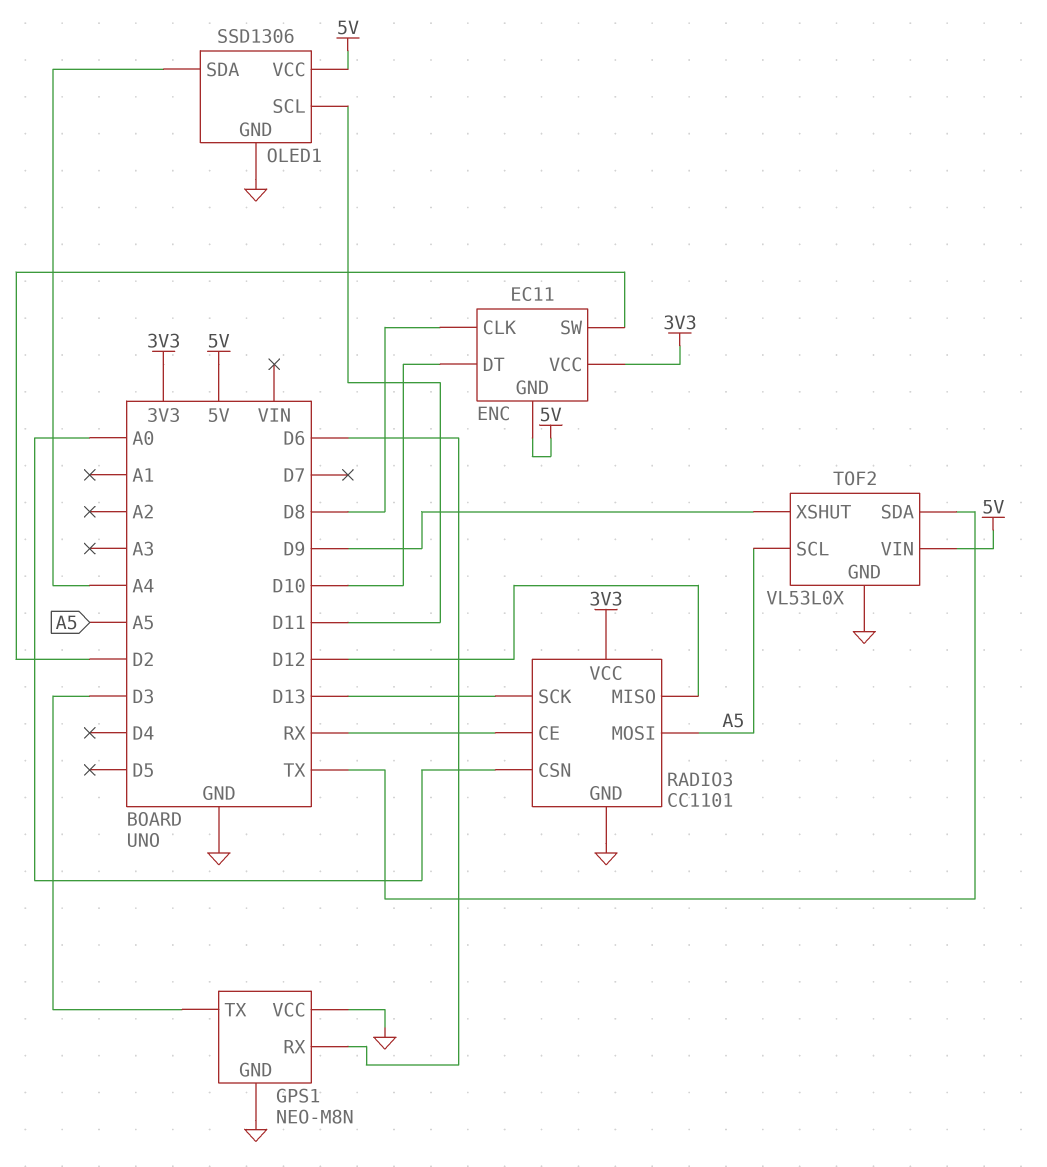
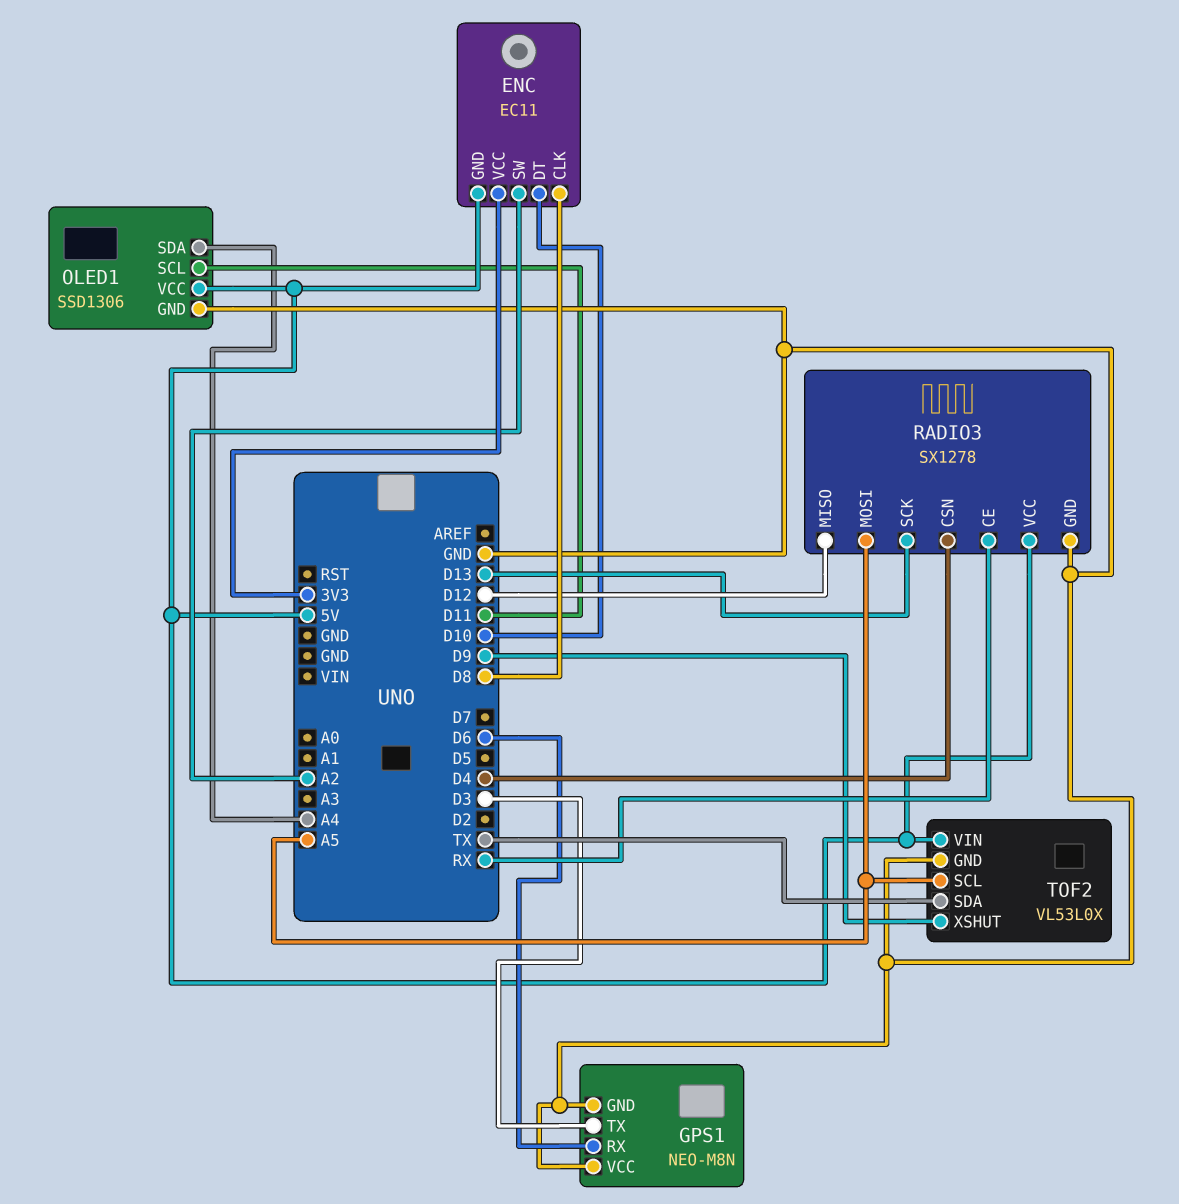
ENC pin SW: D2 -> A2
RADIO3: CC1101 -> SX1278
RADIO3 pin CSN: A0 -> D4
RADIO3 pin VCC: 3V3 -> 5V

